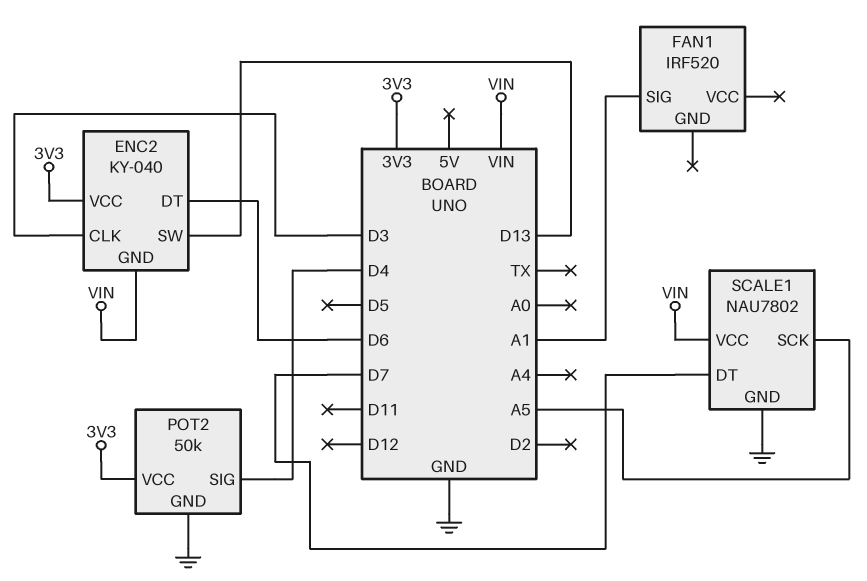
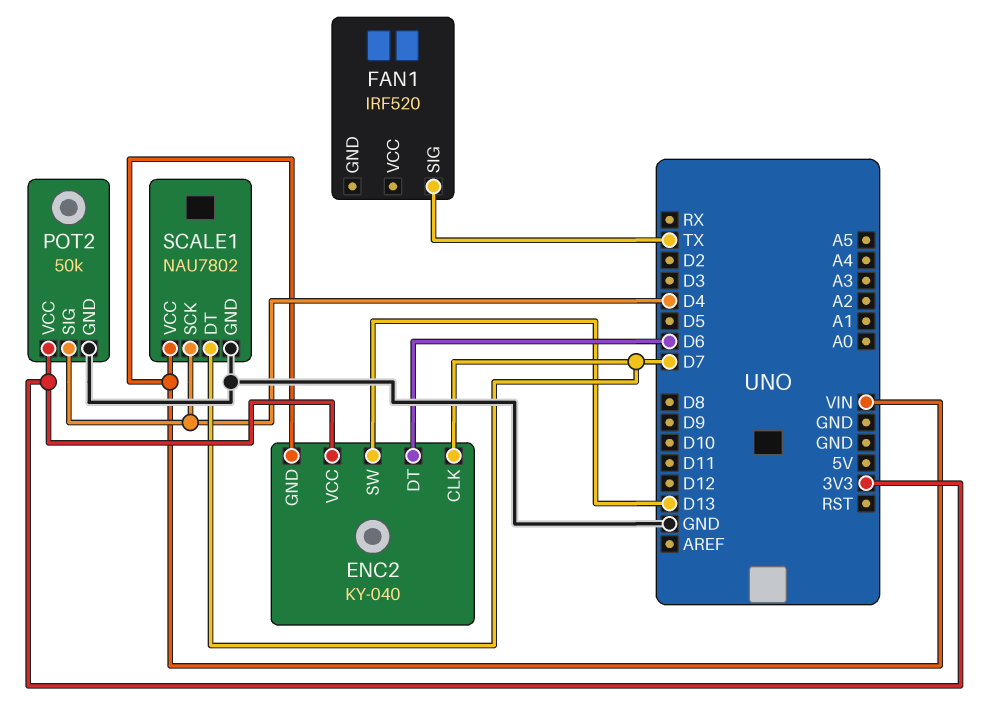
ENC2 pin CLK: D3 -> D7
FAN1 pin SIG: A1 -> TX
SCALE1 pin SCK: A5 -> D4

